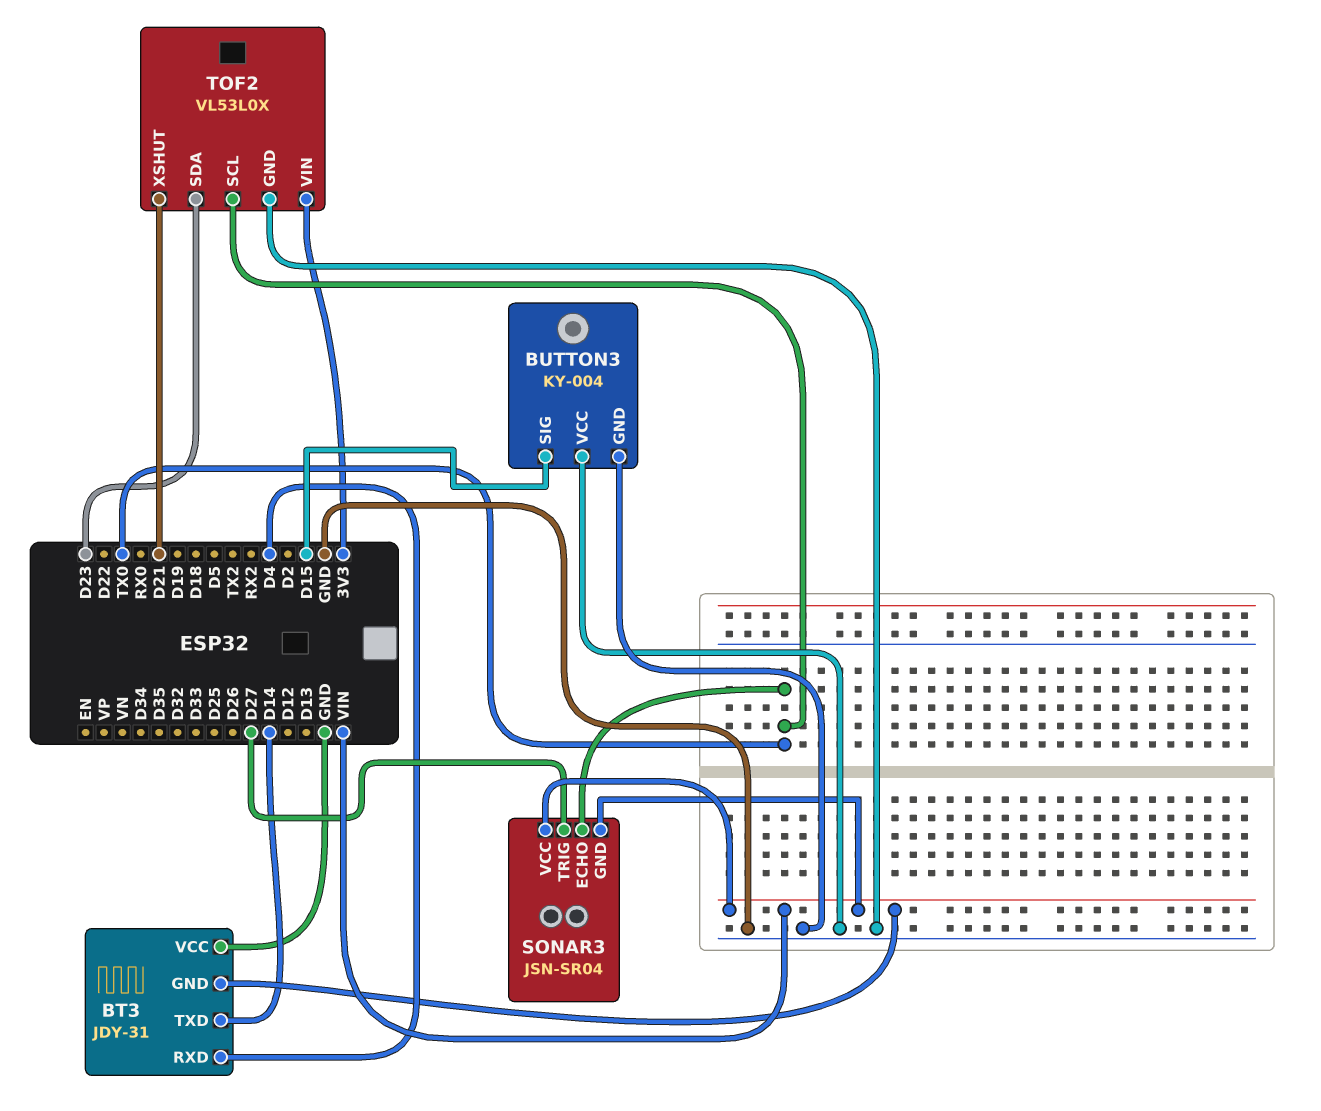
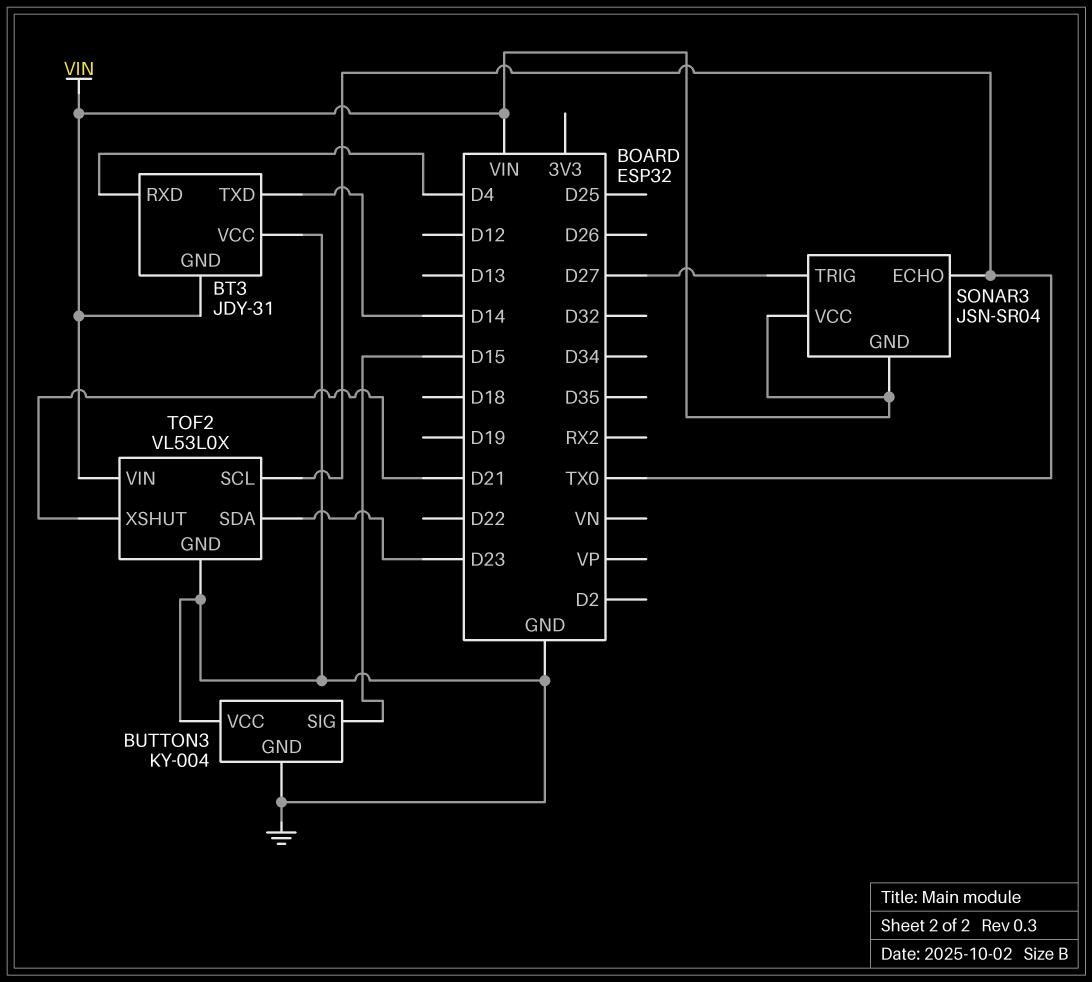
TOF2 pin VIN: 3V3 -> VIN

